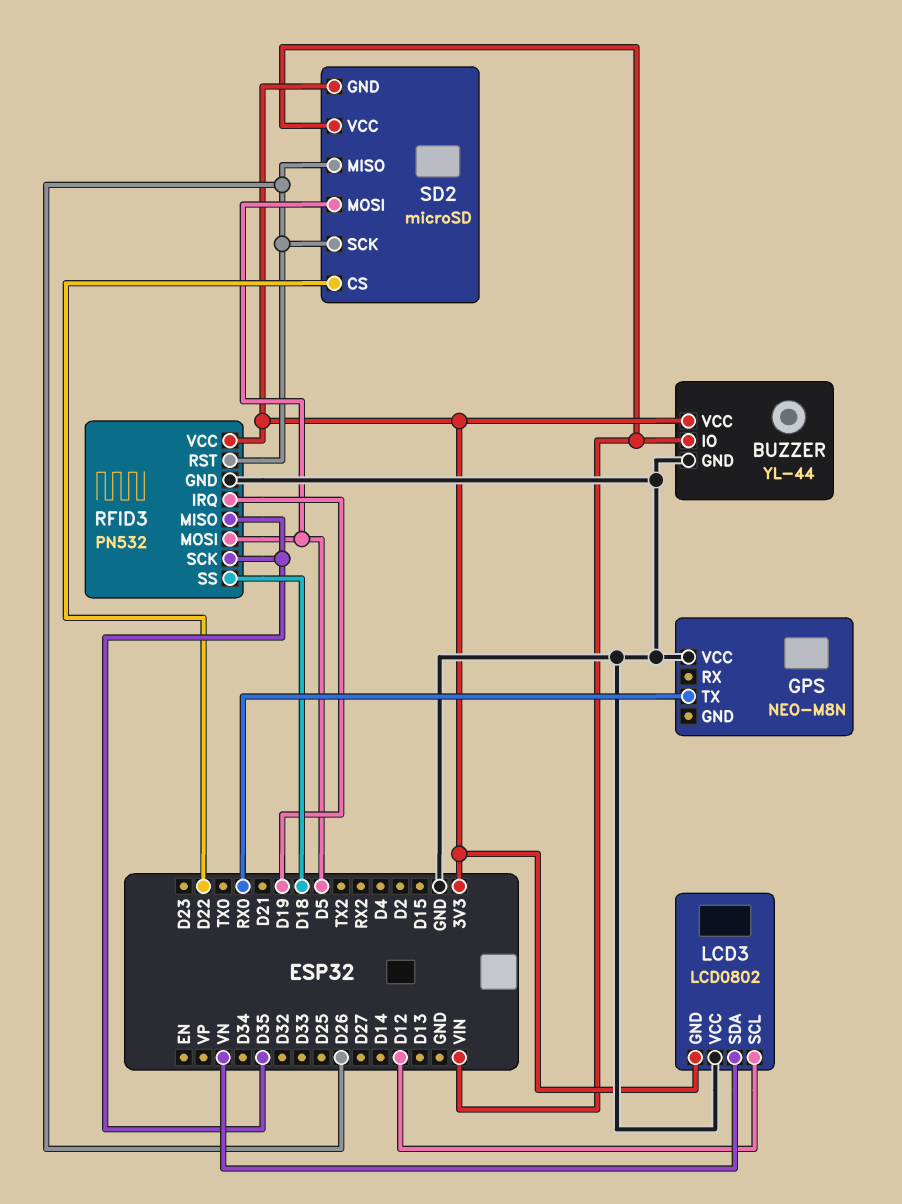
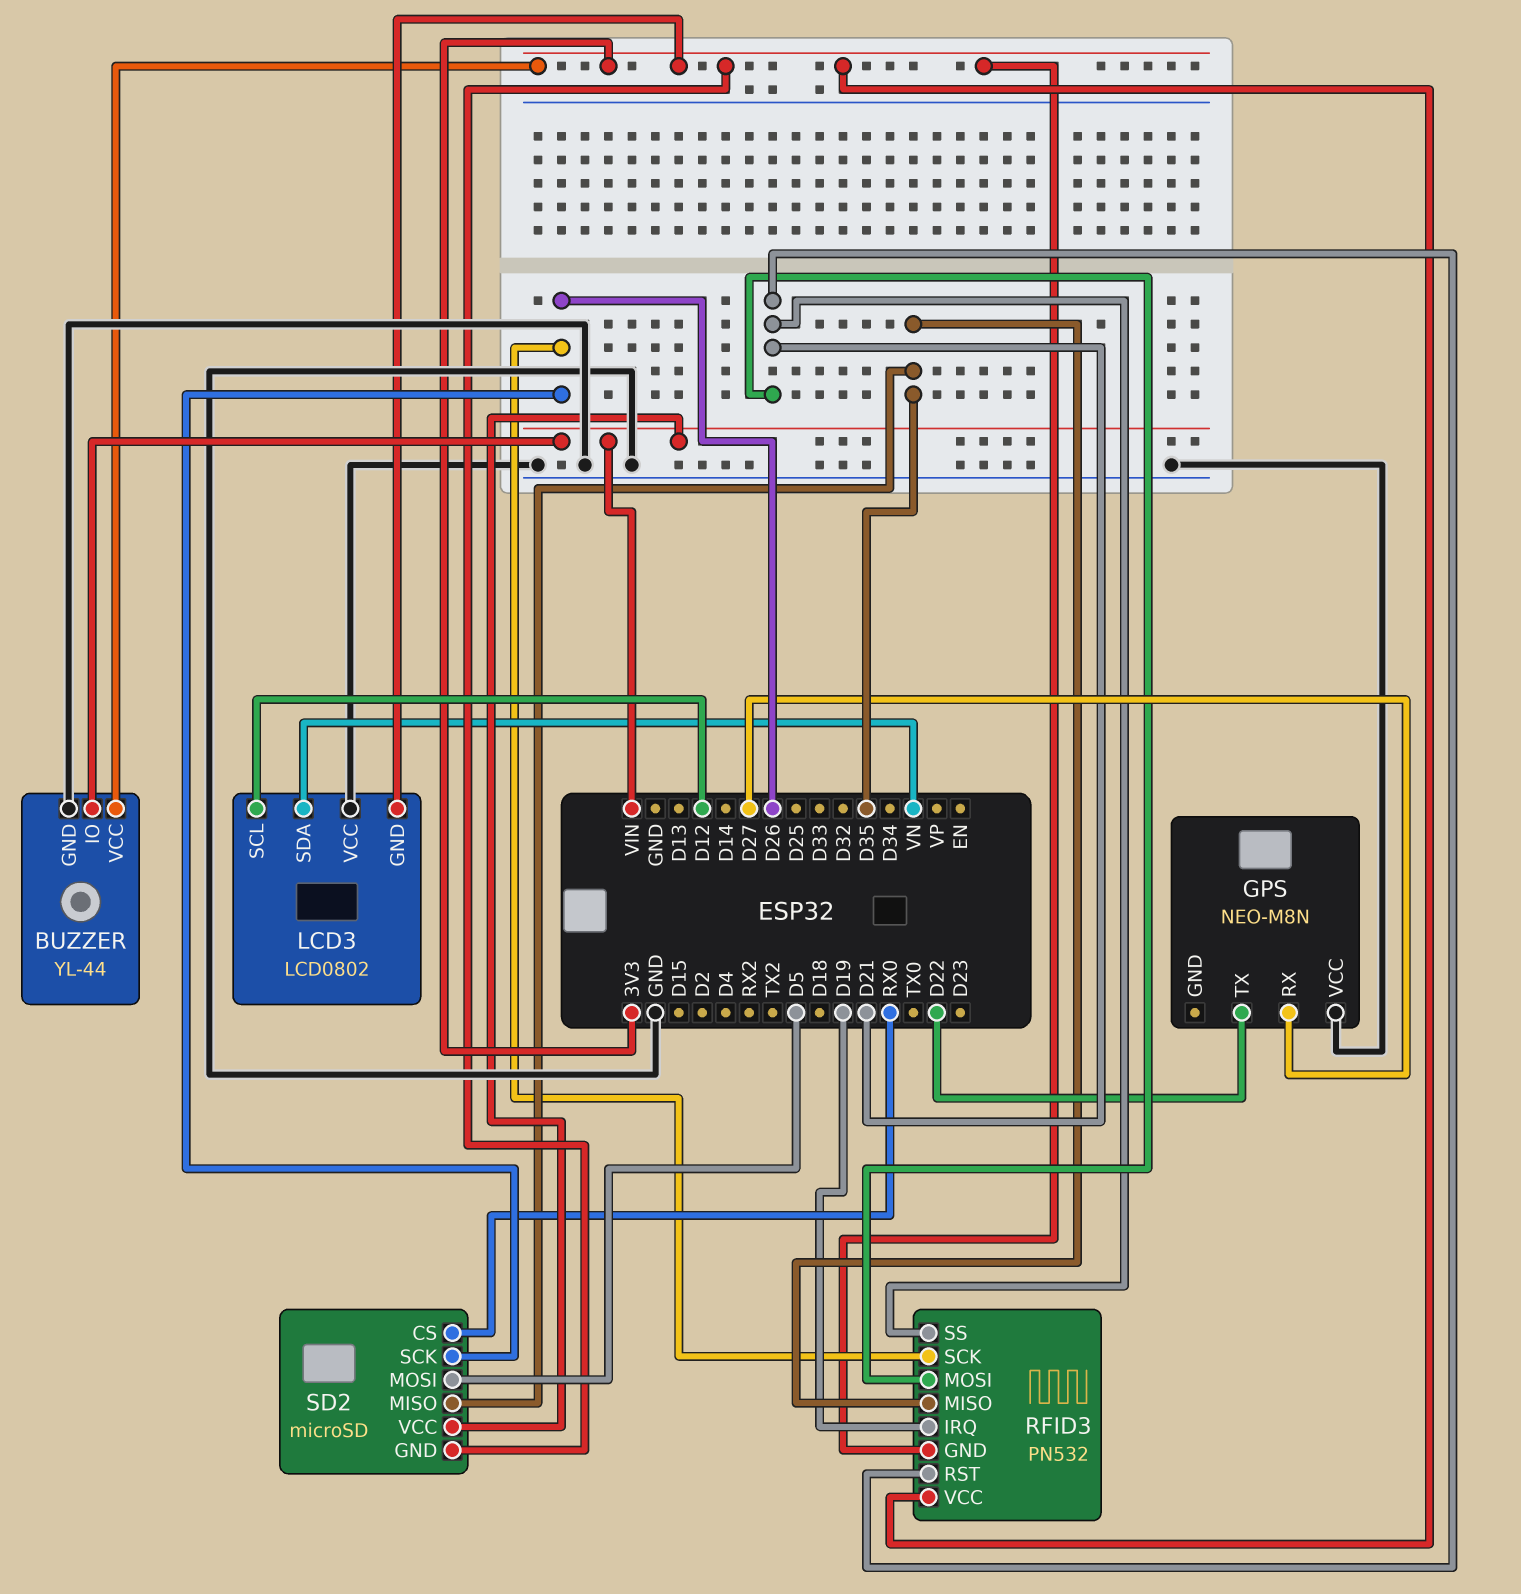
GPS pin RX: none -> D27
GPS pin TX: RX0 -> D22
RFID3 pin GND: GND -> 3V3
RFID3 pin MOSI: D5 -> D21
RFID3 pin RST: D26 -> D21
RFID3 pin SCK: D35 -> D26
RFID3 pin SS: D18 -> D21
SD2 pin CS: D22 -> RX0
SD2 pin MISO: D26 -> D35

